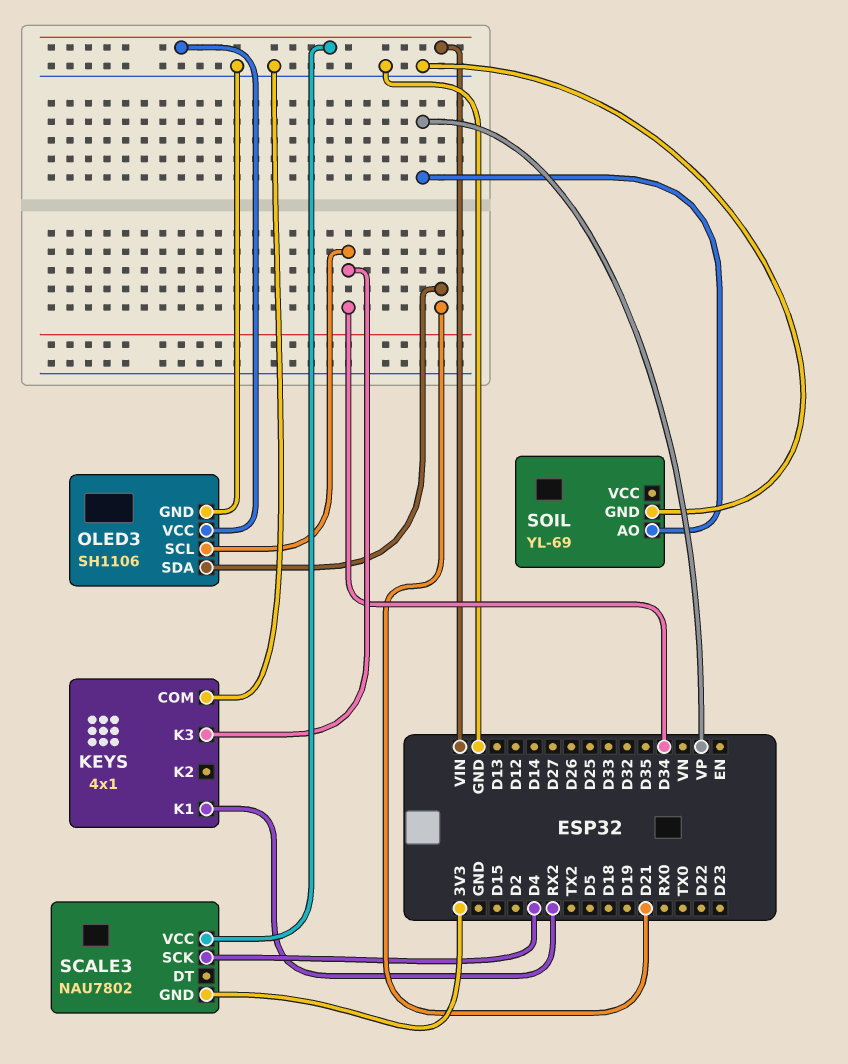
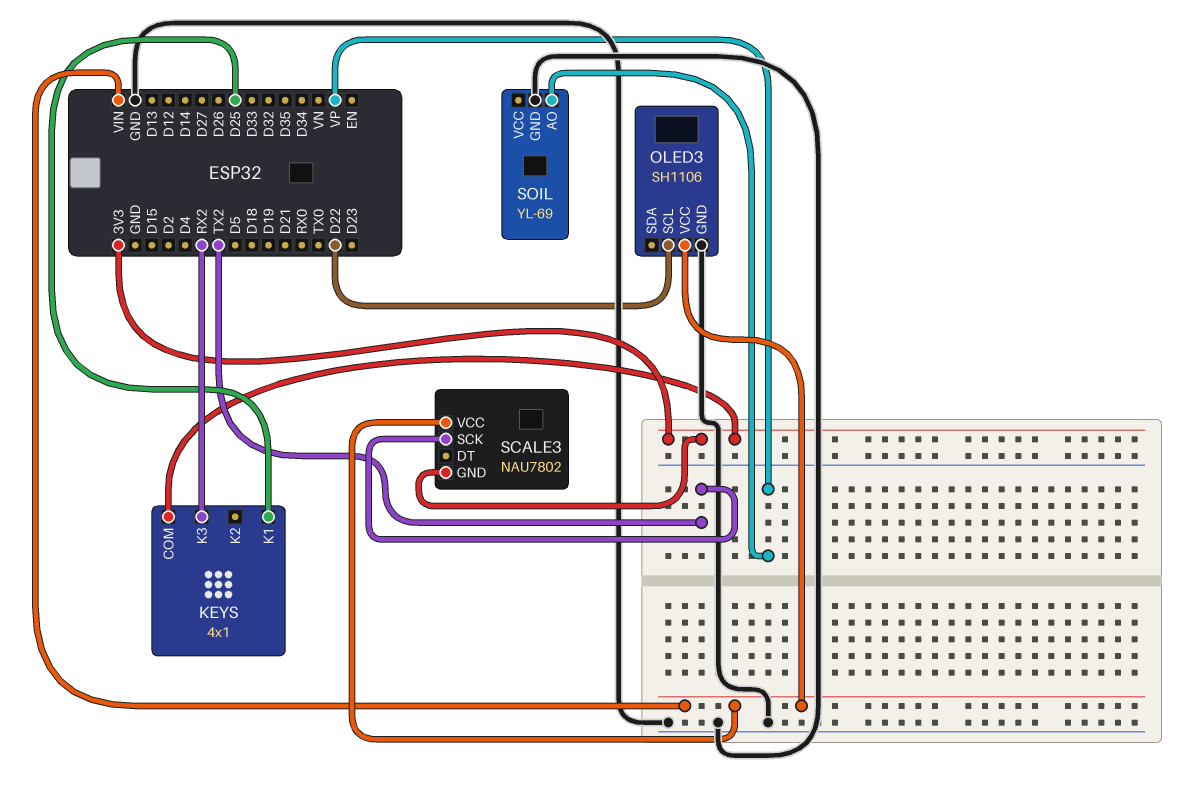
KEYS pin COM: GND -> 3V3
KEYS pin K1: RX2 -> D25
KEYS pin K3: D34 -> RX2
OLED3 pin SCL: D34 -> D22
OLED3 pin SDA: D21 -> none
SCALE3 pin SCK: D4 -> TX2

